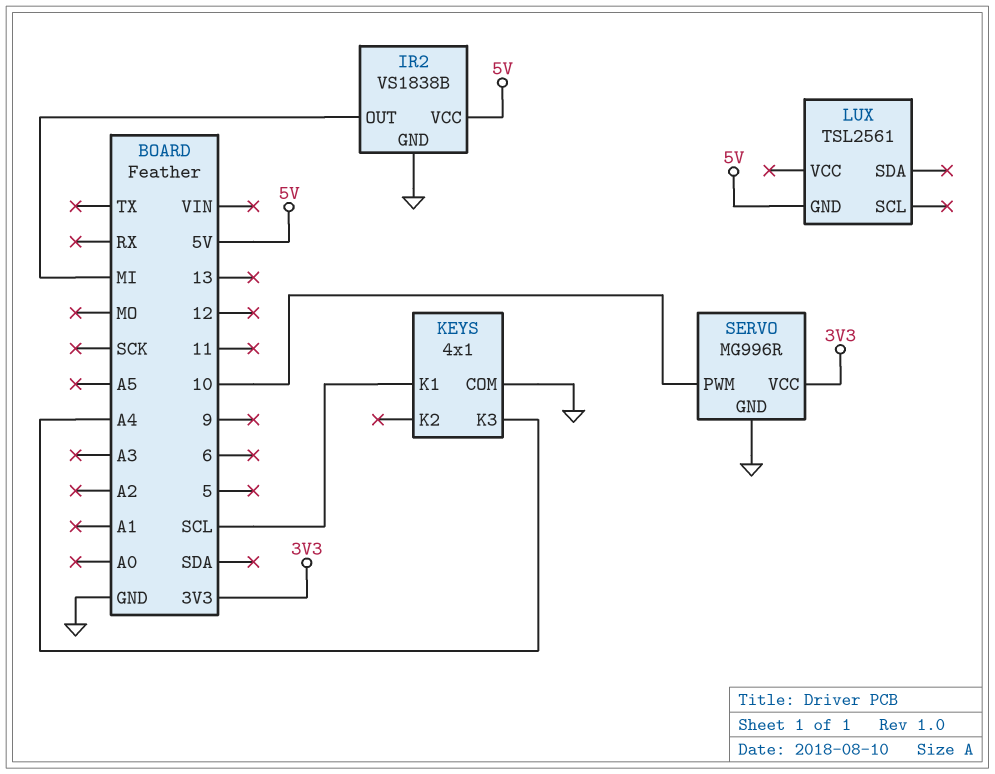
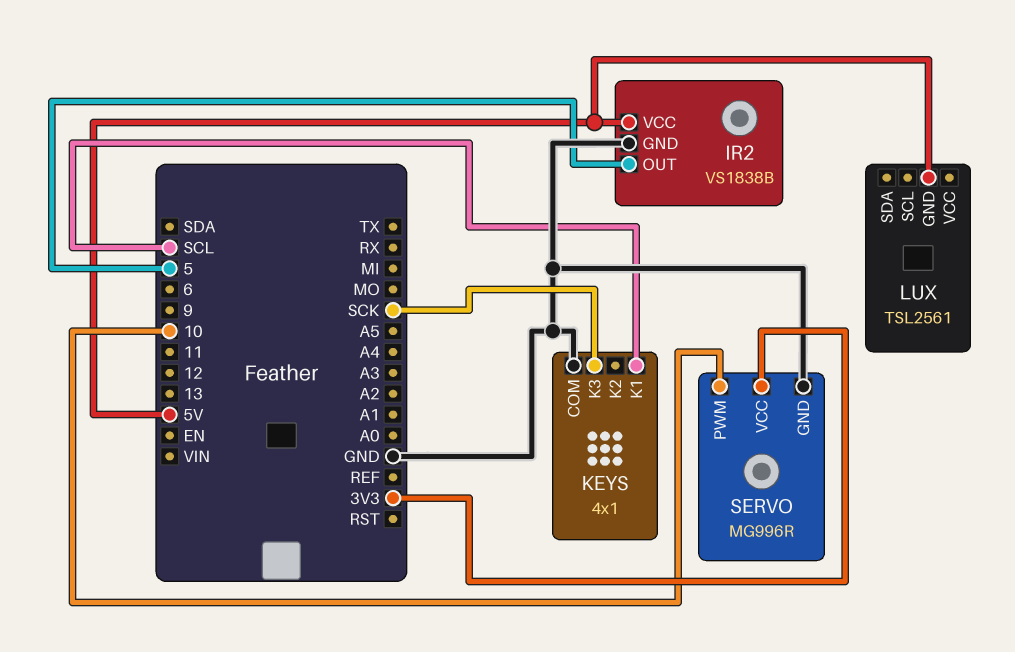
IR2 pin OUT: MI -> 5
KEYS pin K3: A4 -> SCK

